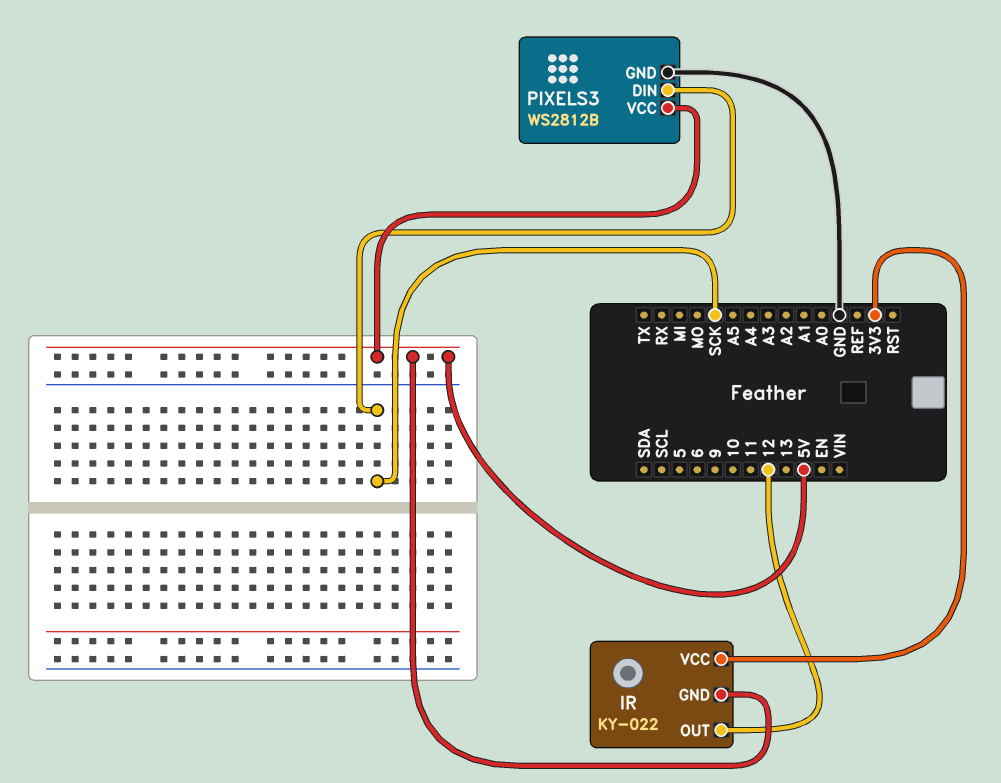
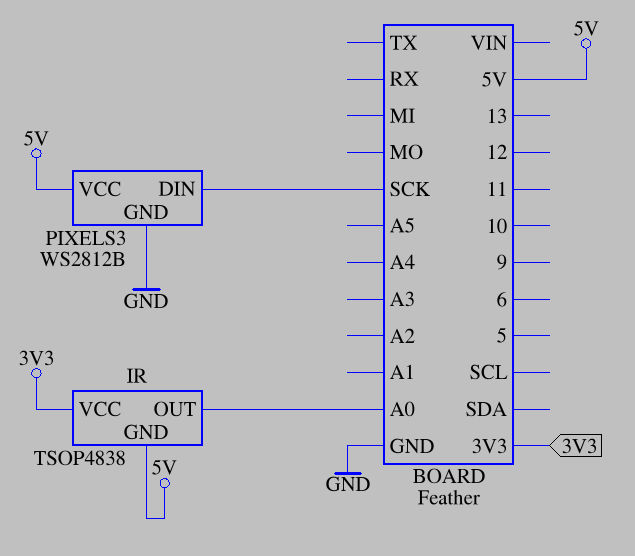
IR: KY-022 -> TSOP4838
IR pin OUT: 12 -> A0

